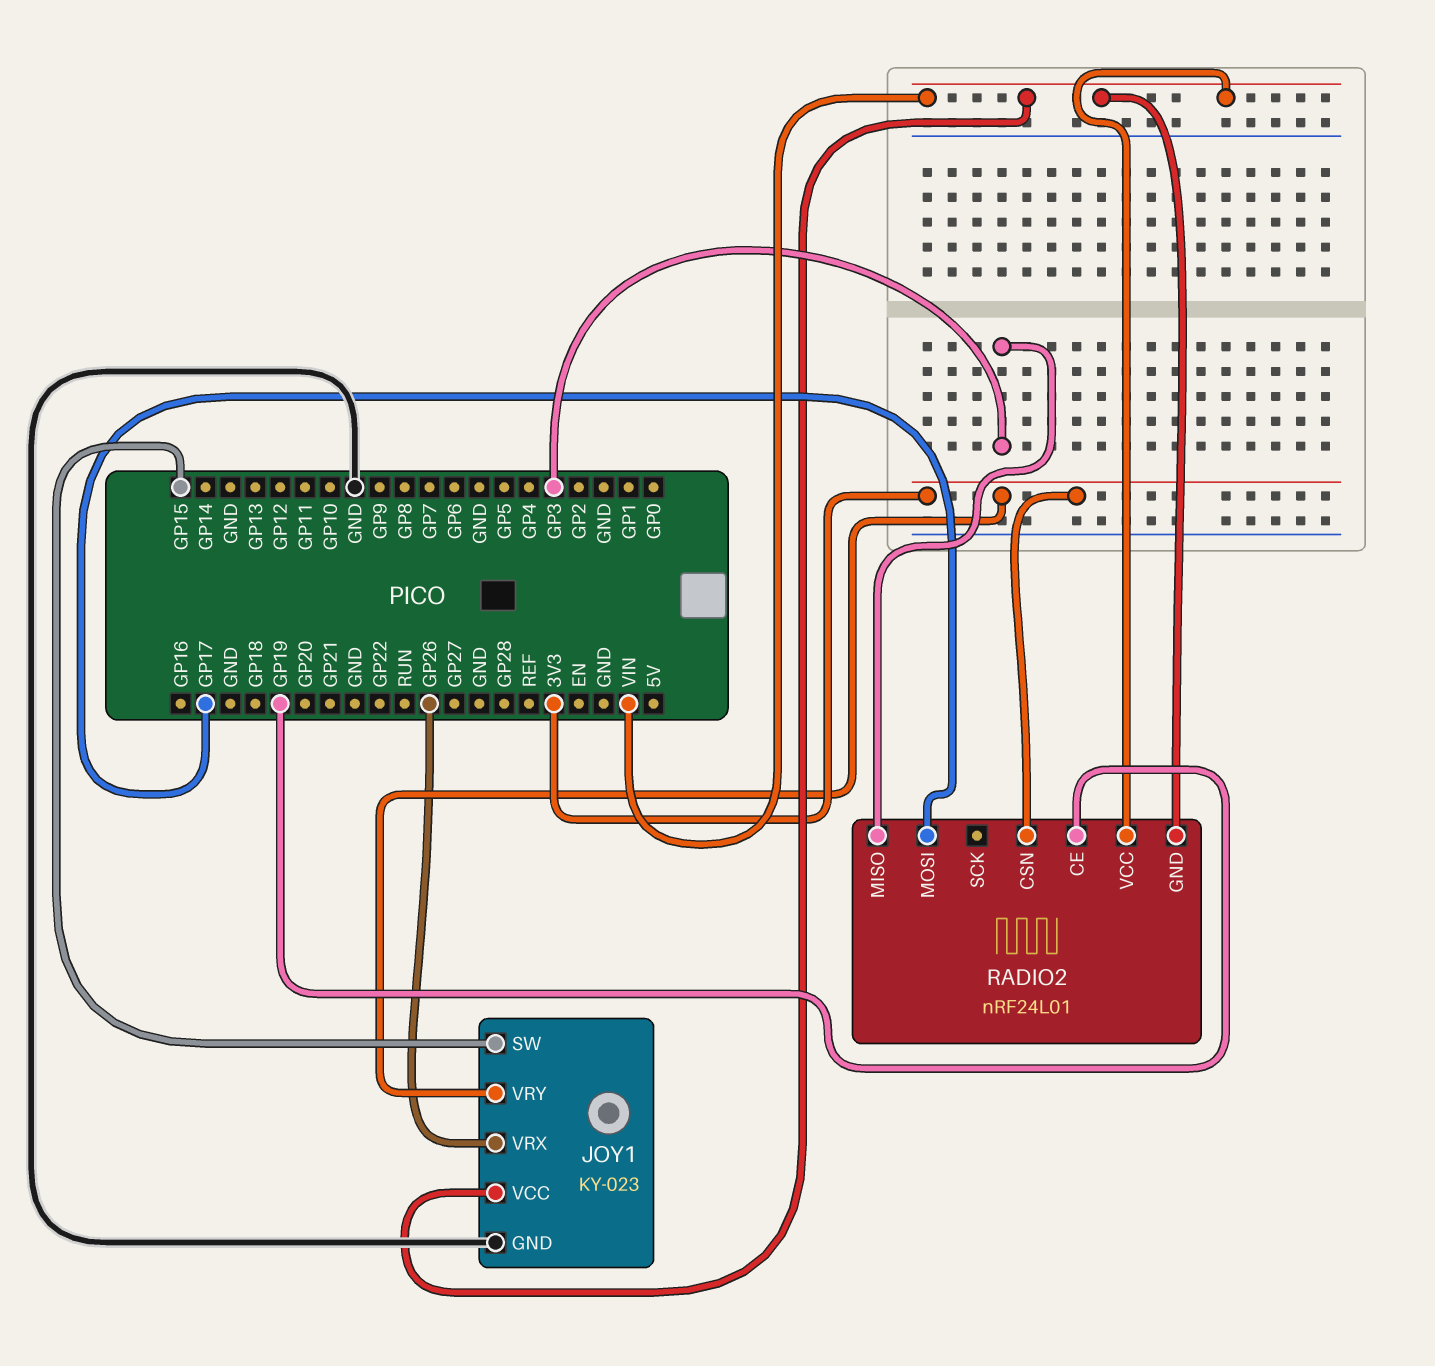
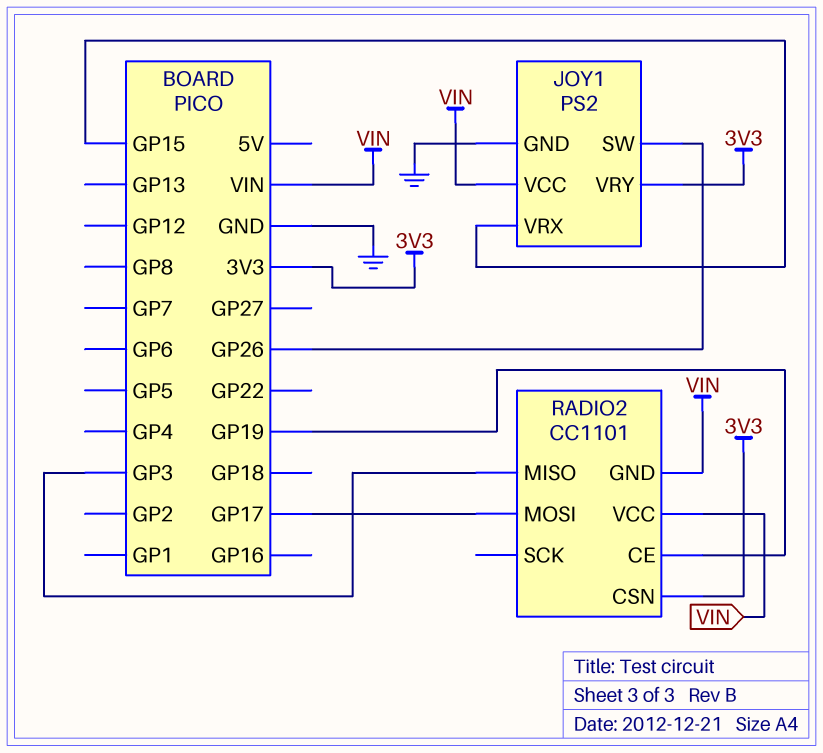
JOY1: KY-023 -> PS2
JOY1 pin SW: GP15 -> GP26
JOY1 pin VRX: GP26 -> GP15
RADIO2: nRF24L01 -> CC1101

